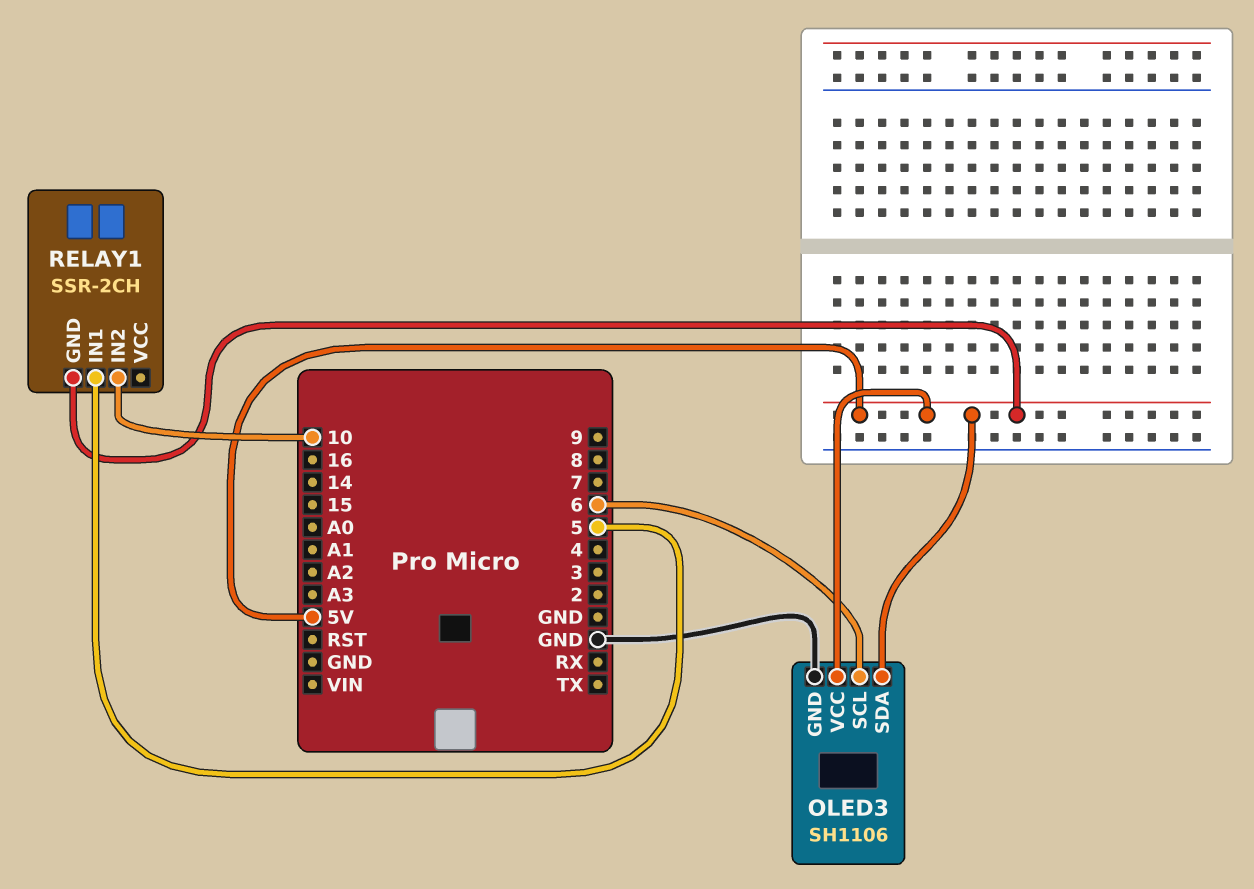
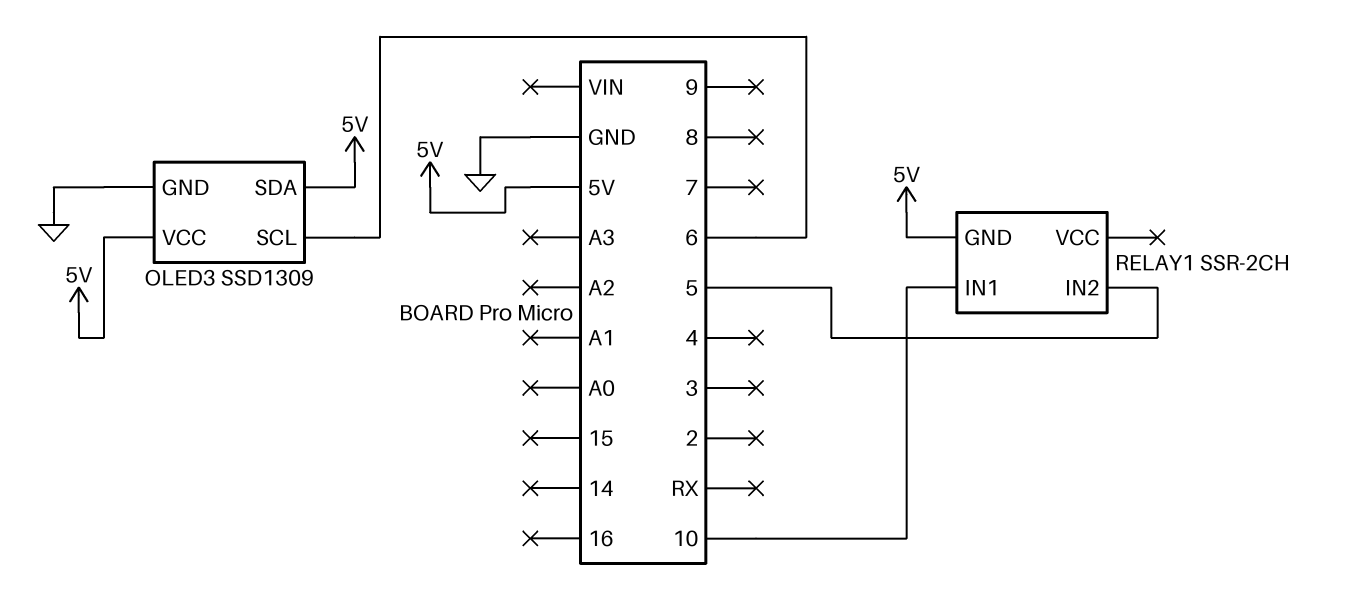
OLED3: SH1106 -> SSD1309
RELAY1 pin IN1: 5 -> 10
RELAY1 pin IN2: 10 -> 5

